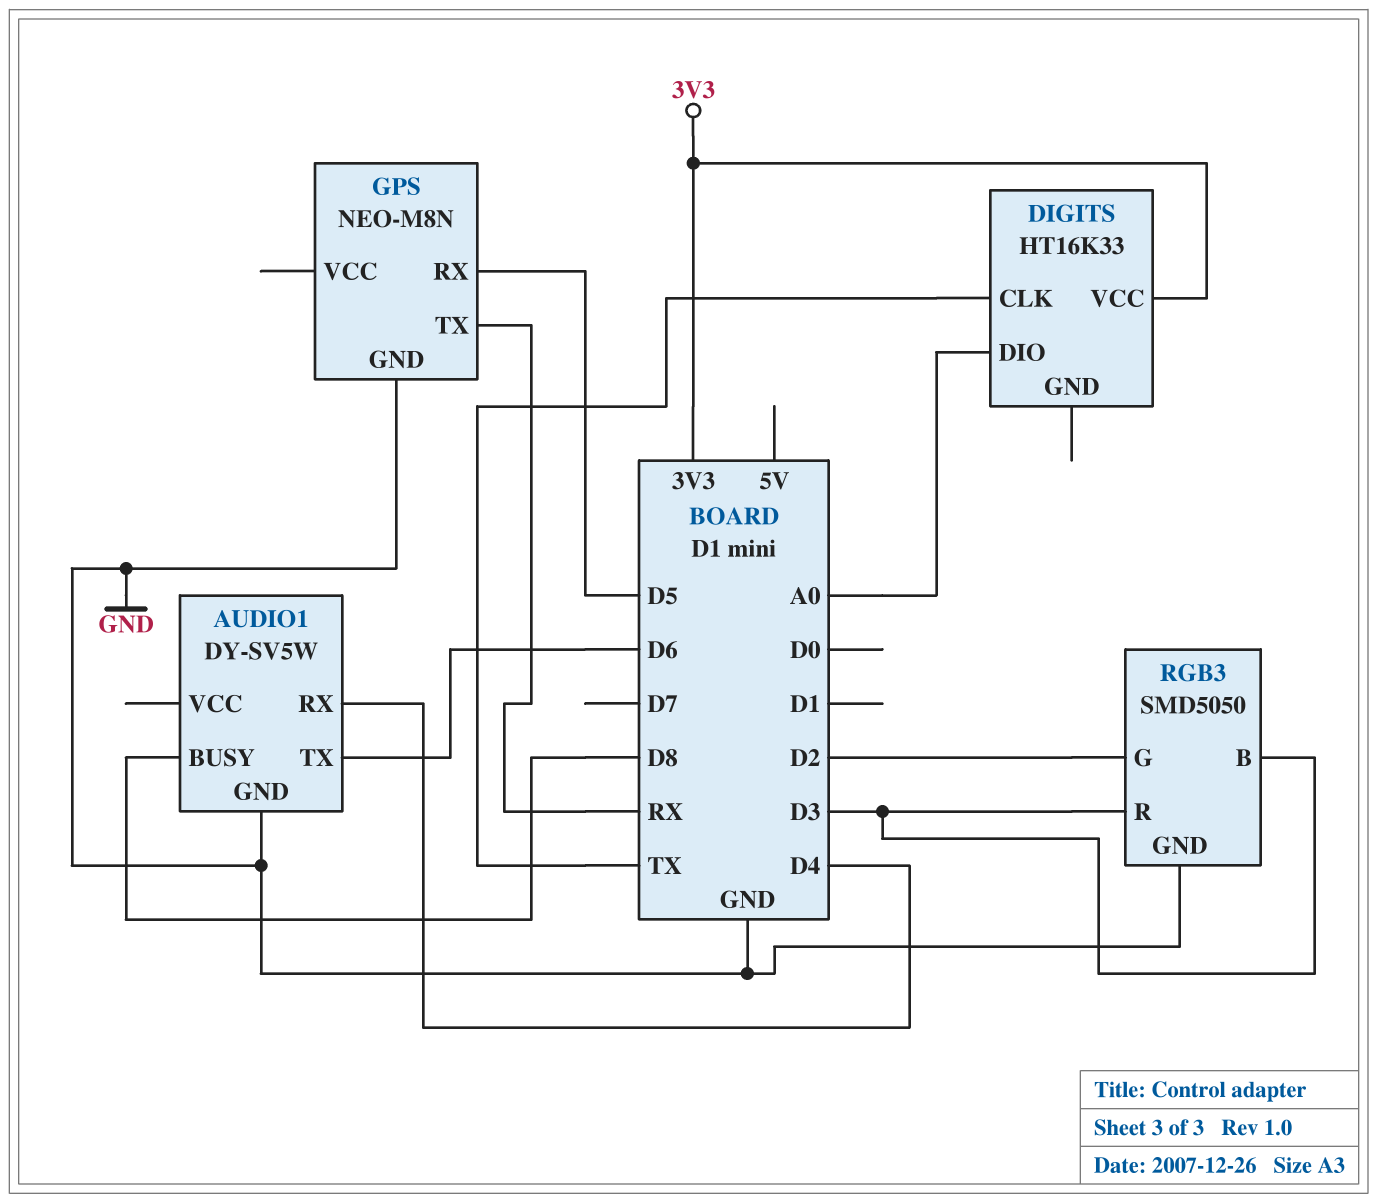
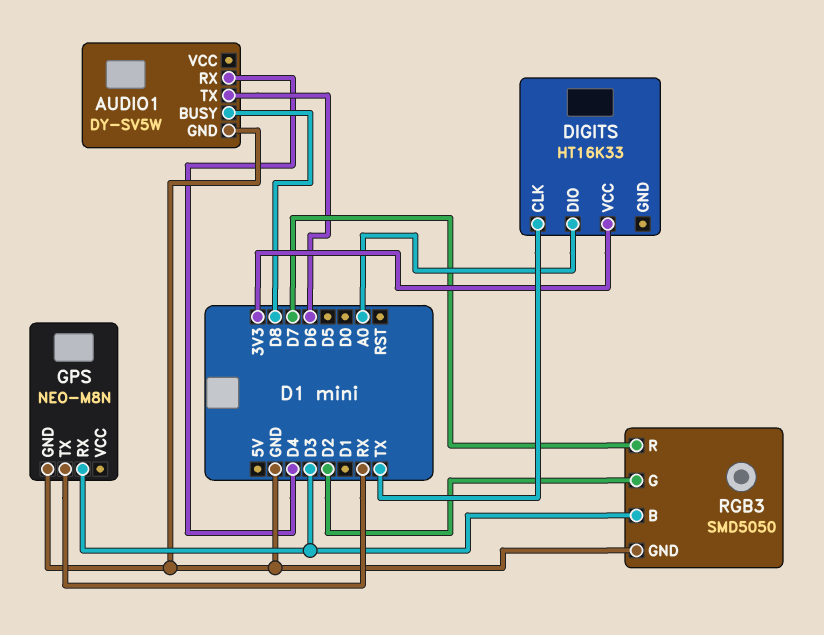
GPS pin RX: D5 -> D3
RGB3 pin R: D3 -> D7

